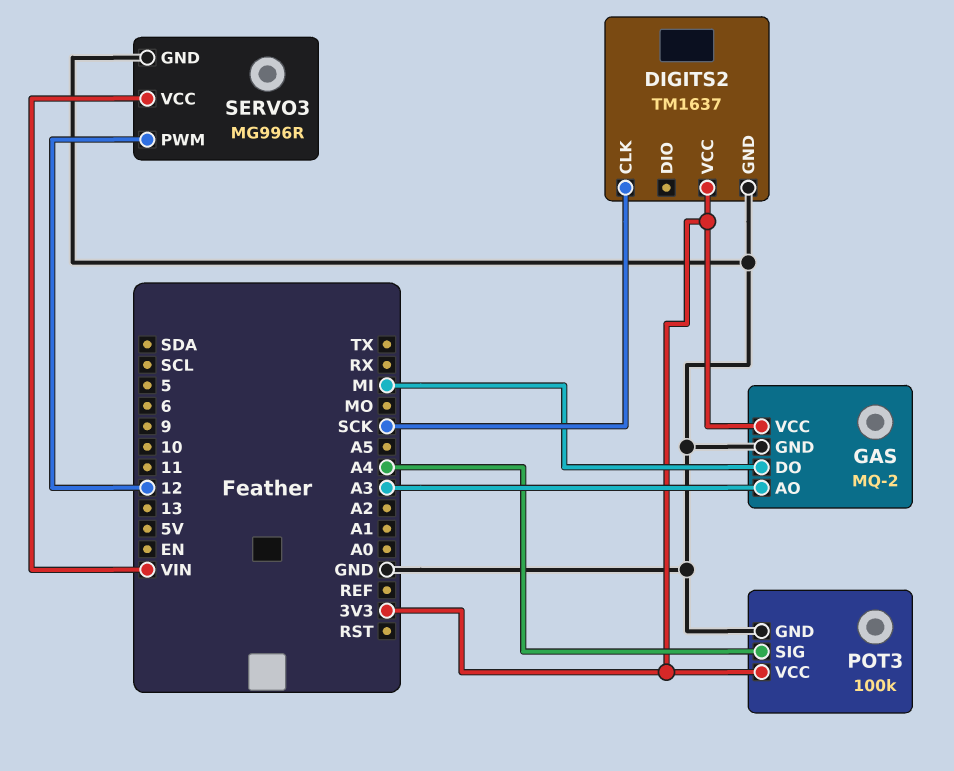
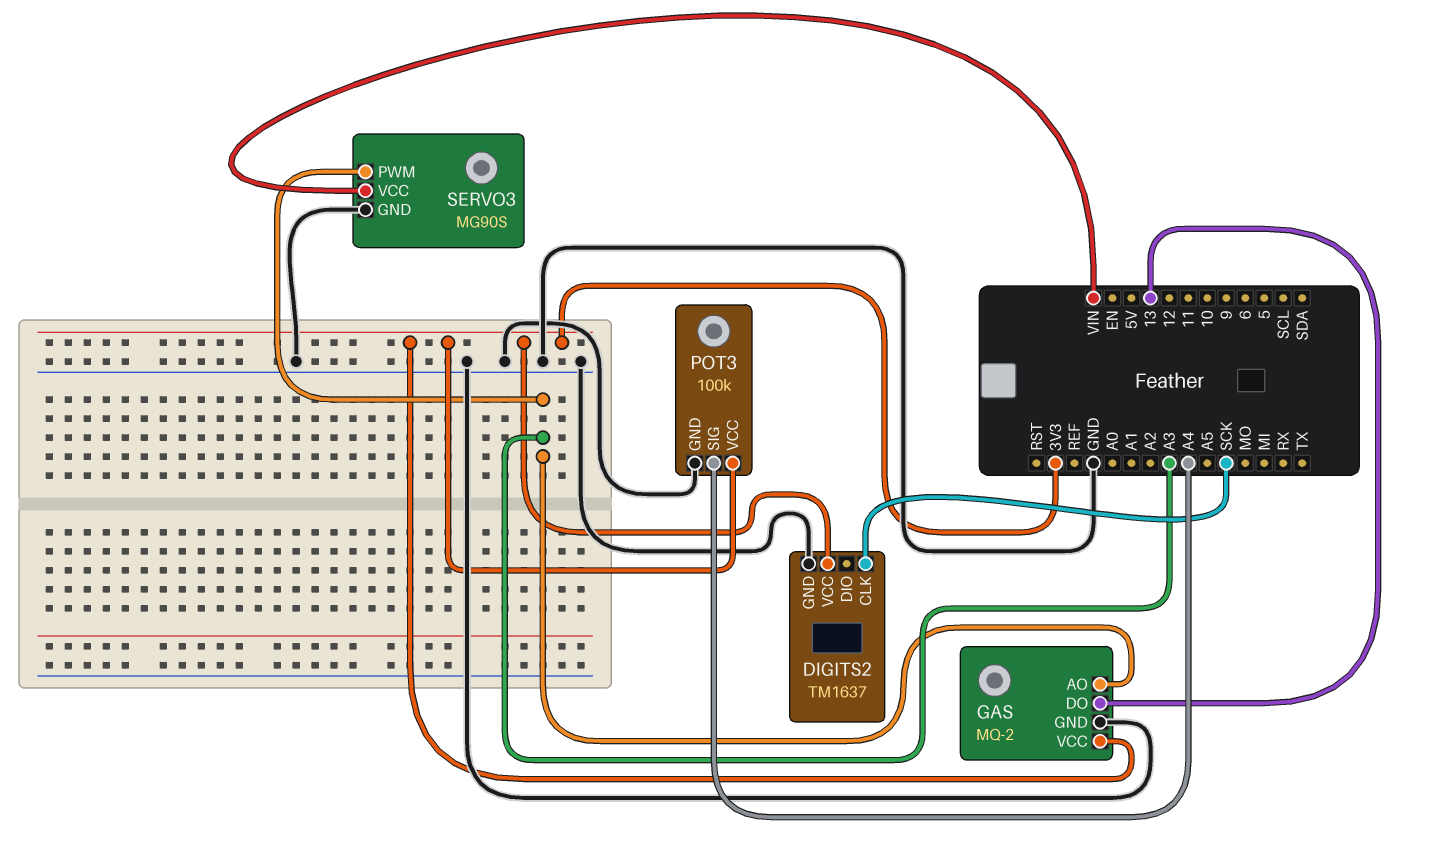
GAS pin DO: MI -> 13
SERVO3: MG996R -> MG90S
SERVO3 pin PWM: 12 -> A3

